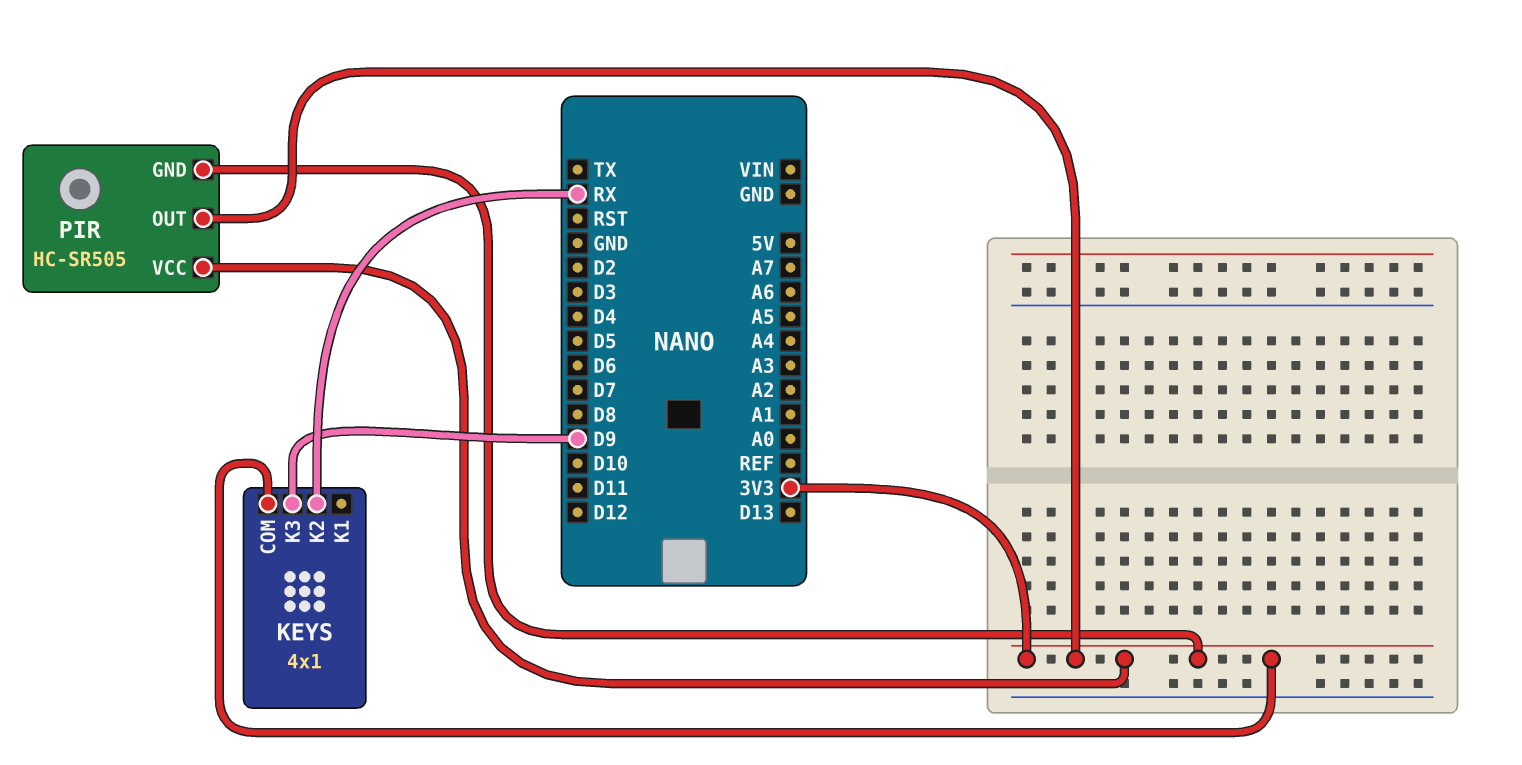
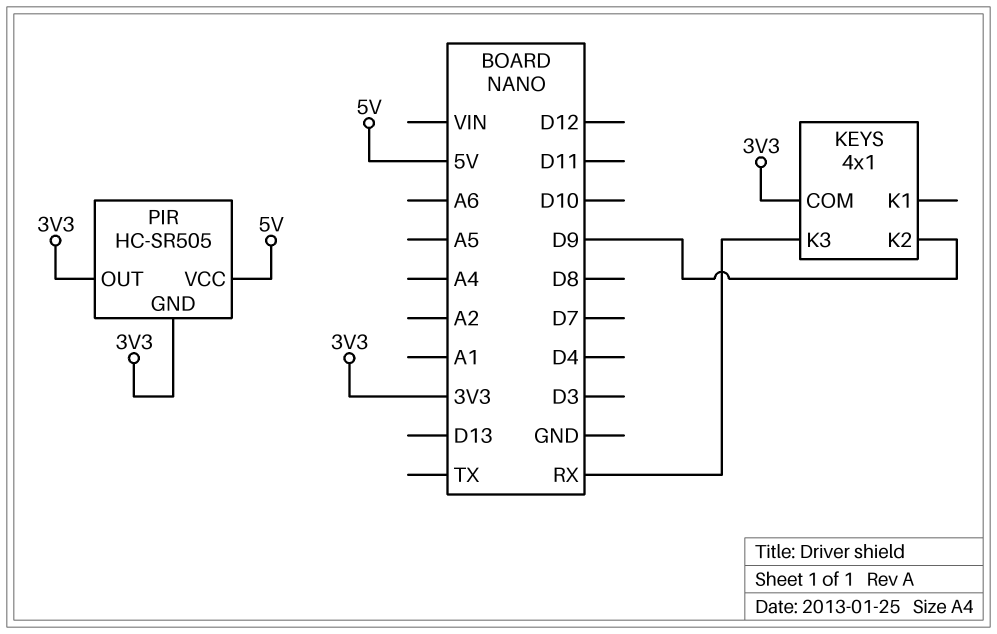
KEYS pin K2: RX -> D9
KEYS pin K3: D9 -> RX
PIR pin VCC: 3V3 -> 5V

